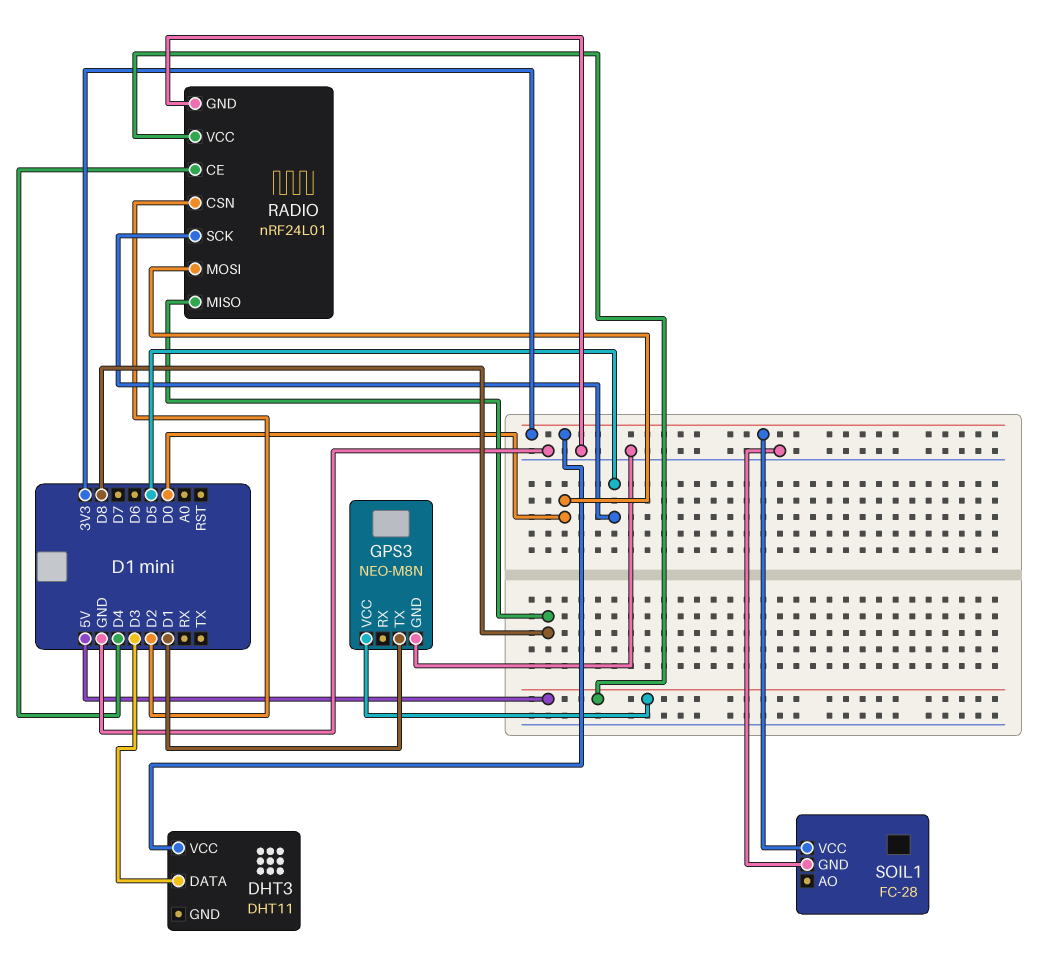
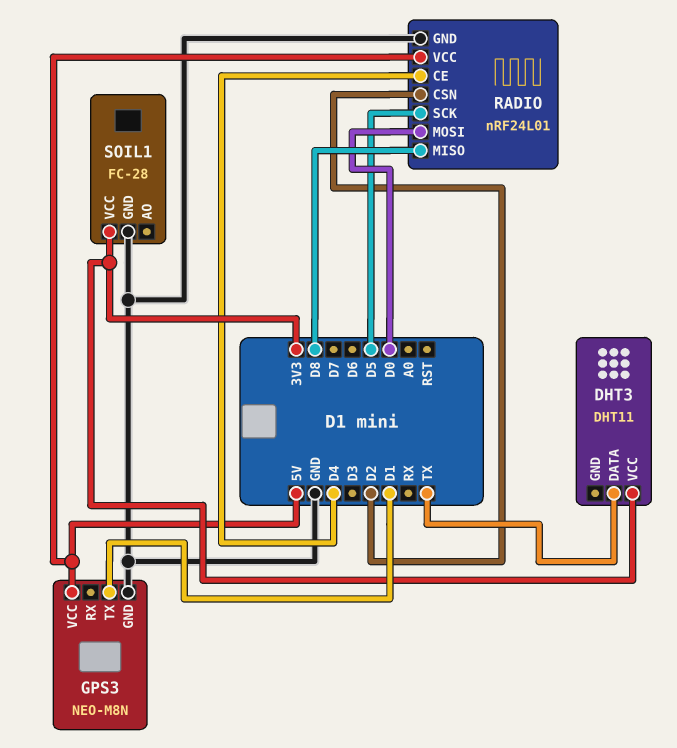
DHT3 pin DATA: D3 -> TX

